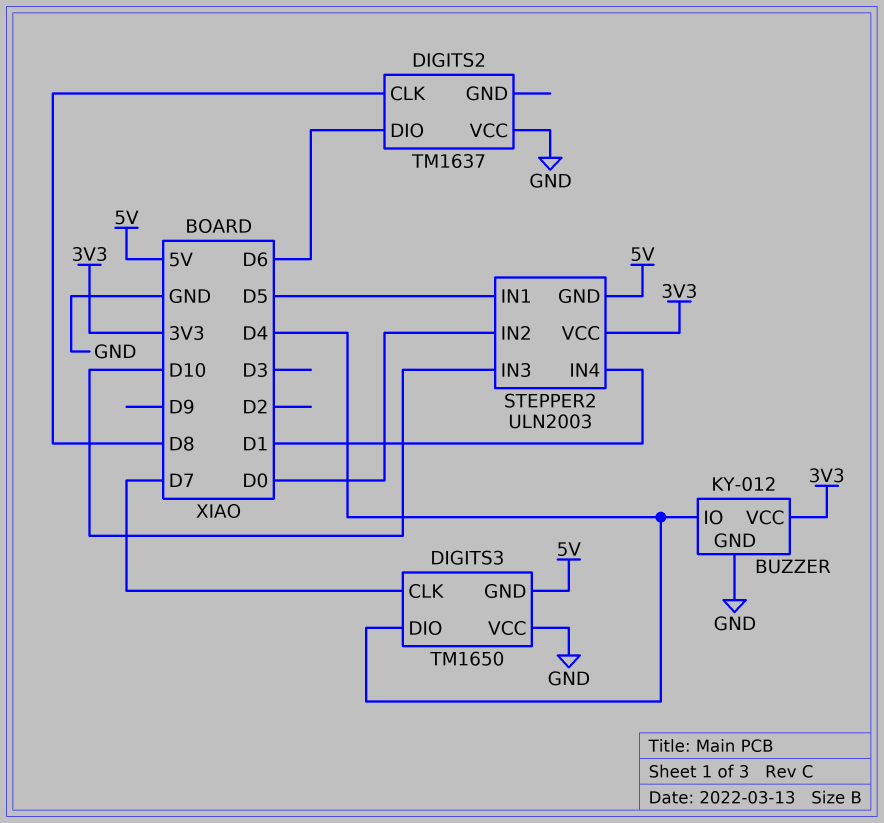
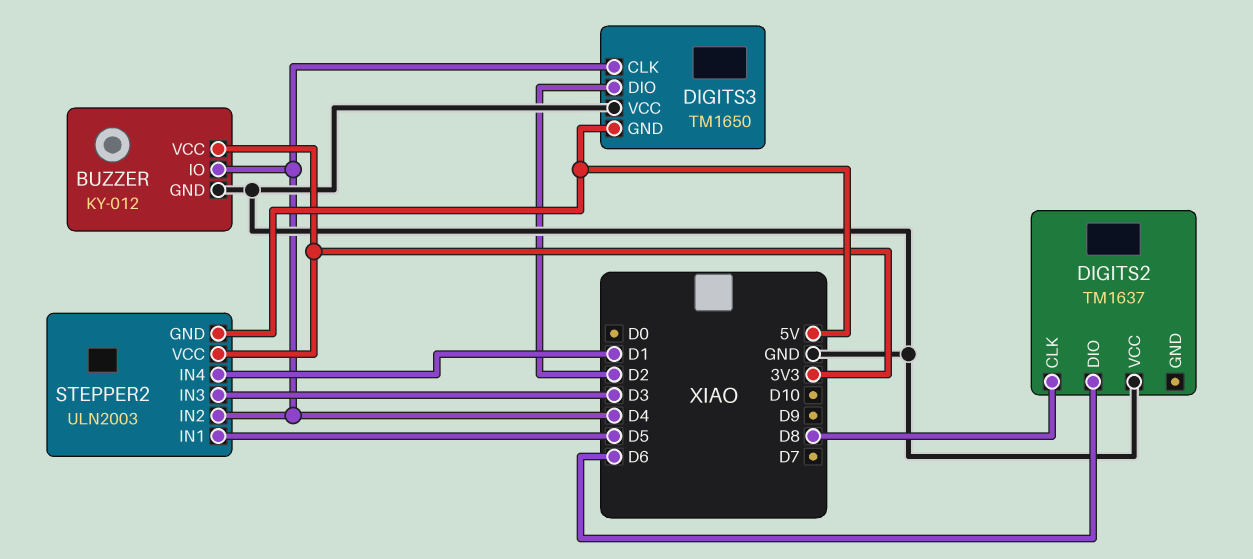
DIGITS3 pin CLK: D7 -> D4
DIGITS3 pin DIO: D4 -> D2
STEPPER2 pin IN2: D0 -> D4
STEPPER2 pin IN3: D10 -> D3

